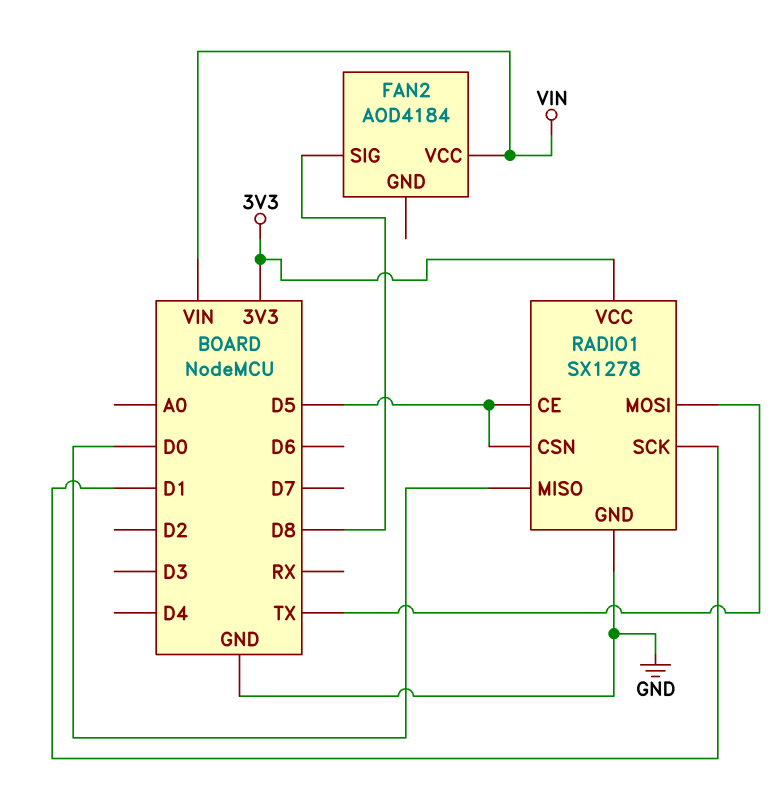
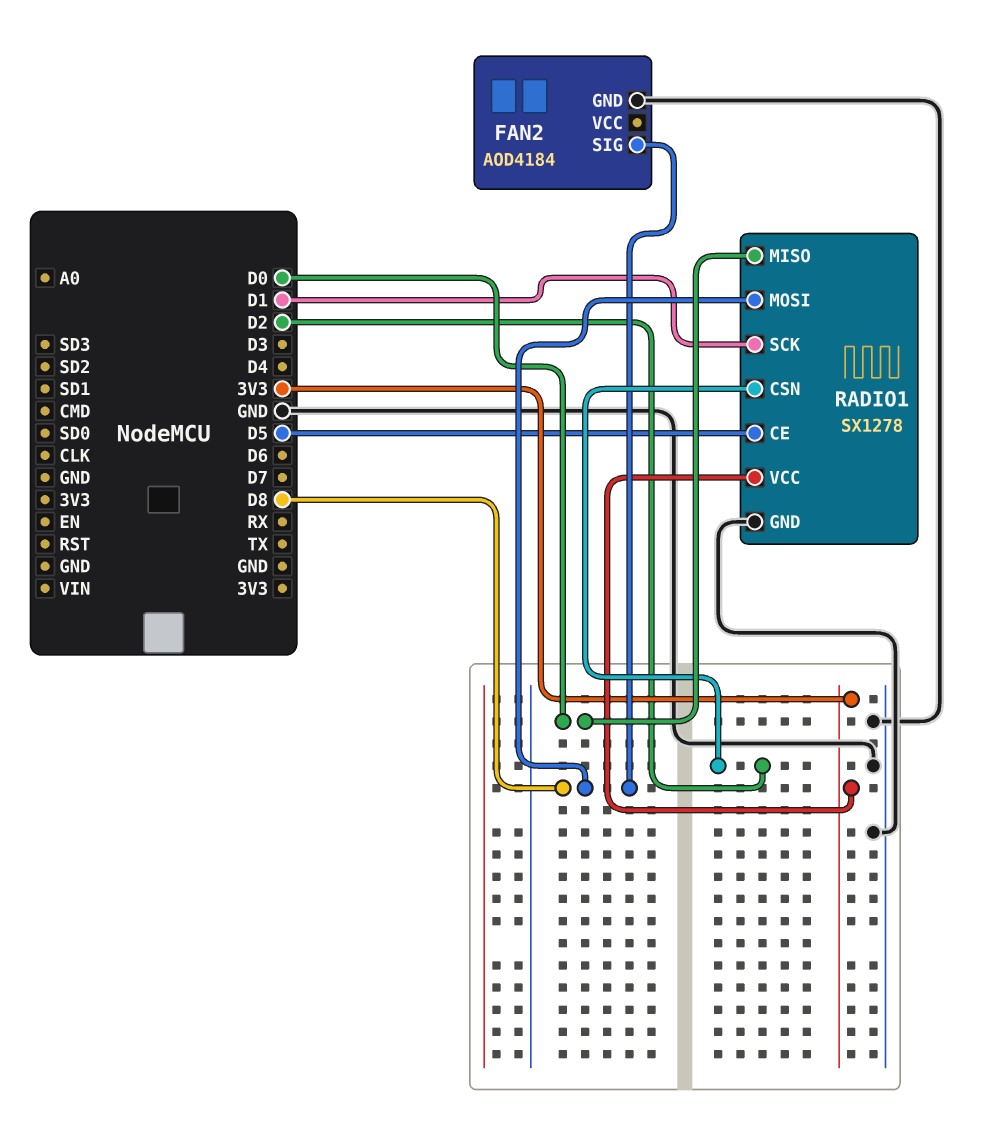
FAN2 pin GND: none -> GND
FAN2 pin VCC: VIN -> none
RADIO1 pin CSN: D5 -> D2
RADIO1 pin MOSI: TX -> D8

